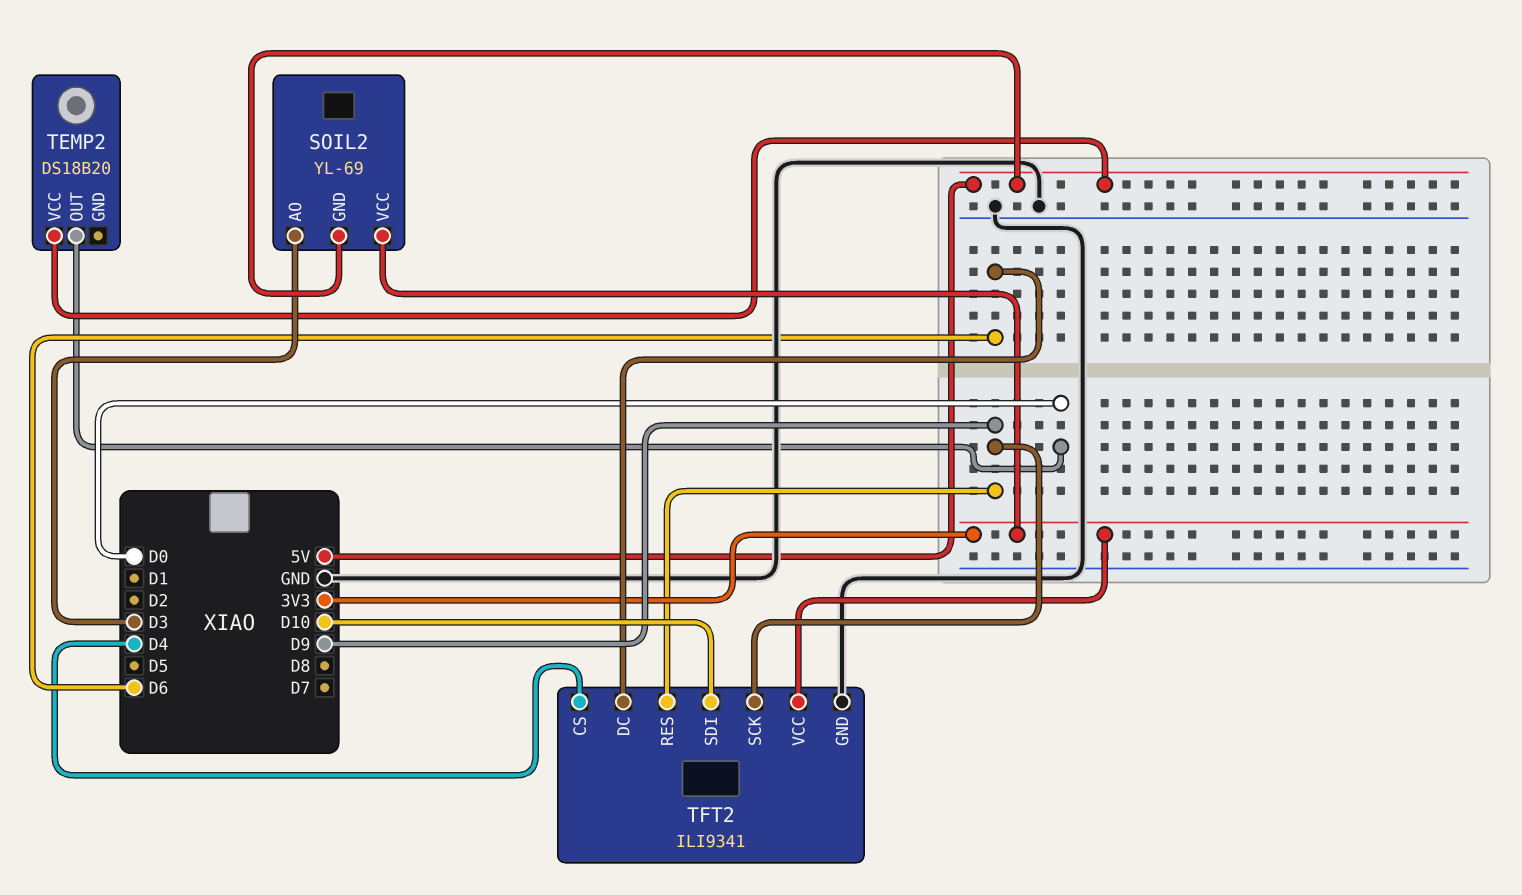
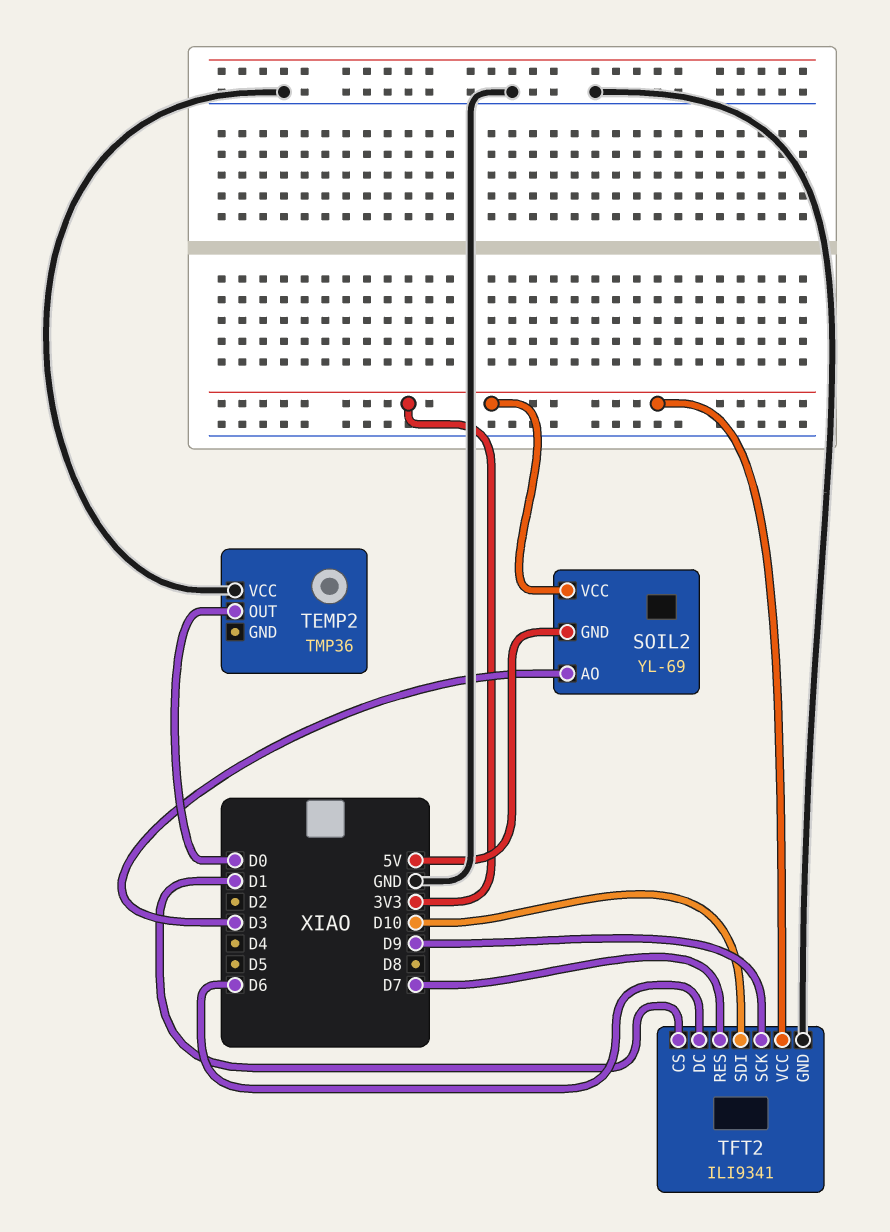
TEMP2: DS18B20 -> TMP36
TEMP2 pin VCC: 5V -> GND
TFT2 pin CS: D4 -> D1
TFT2 pin RES: D9 -> D7

